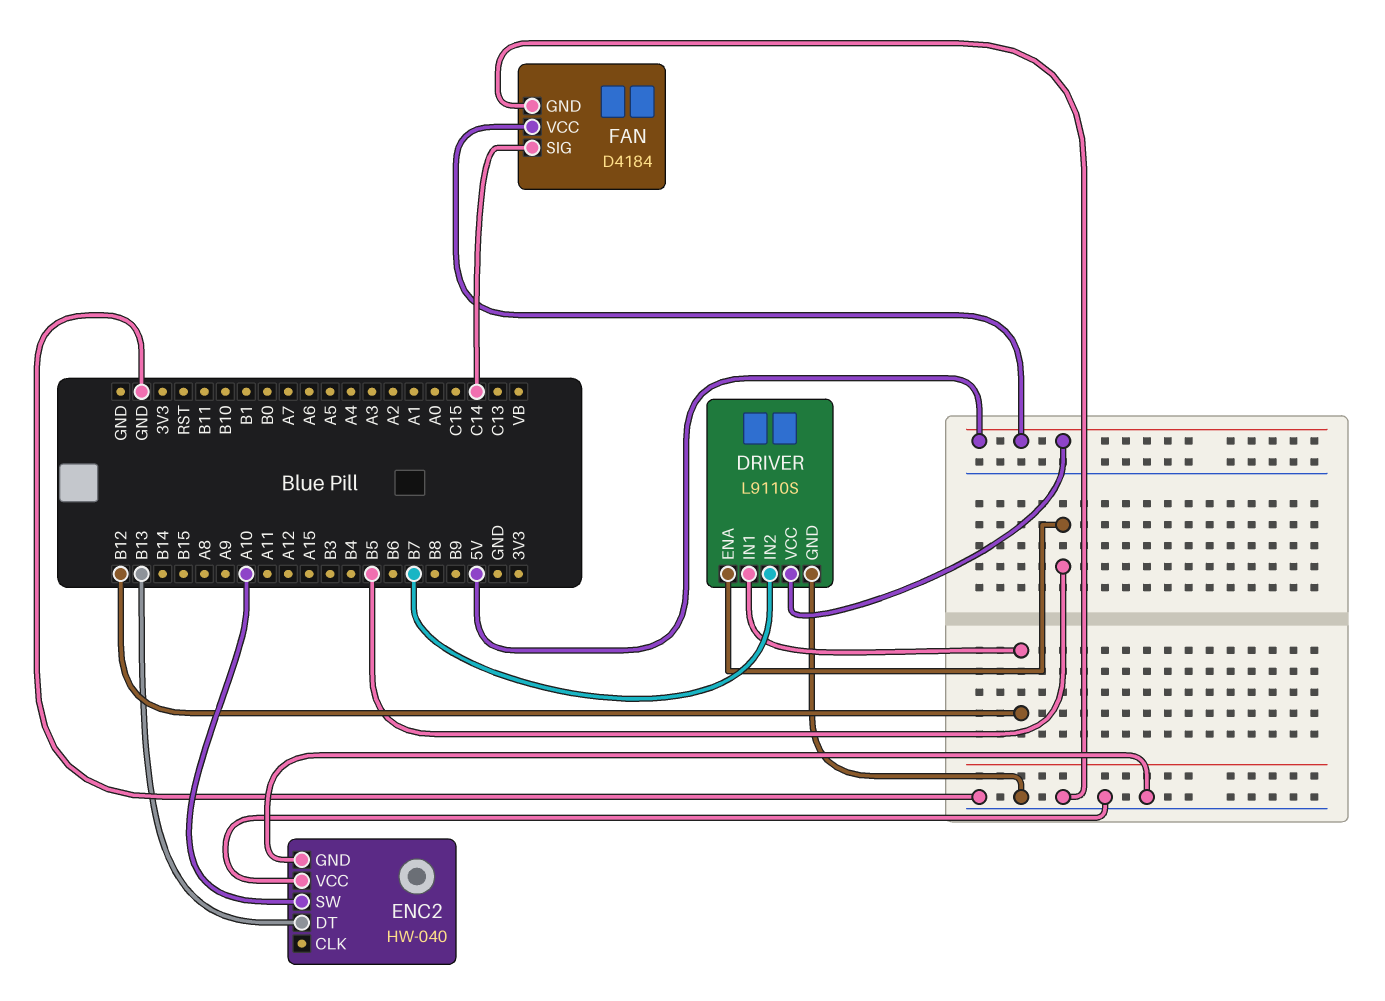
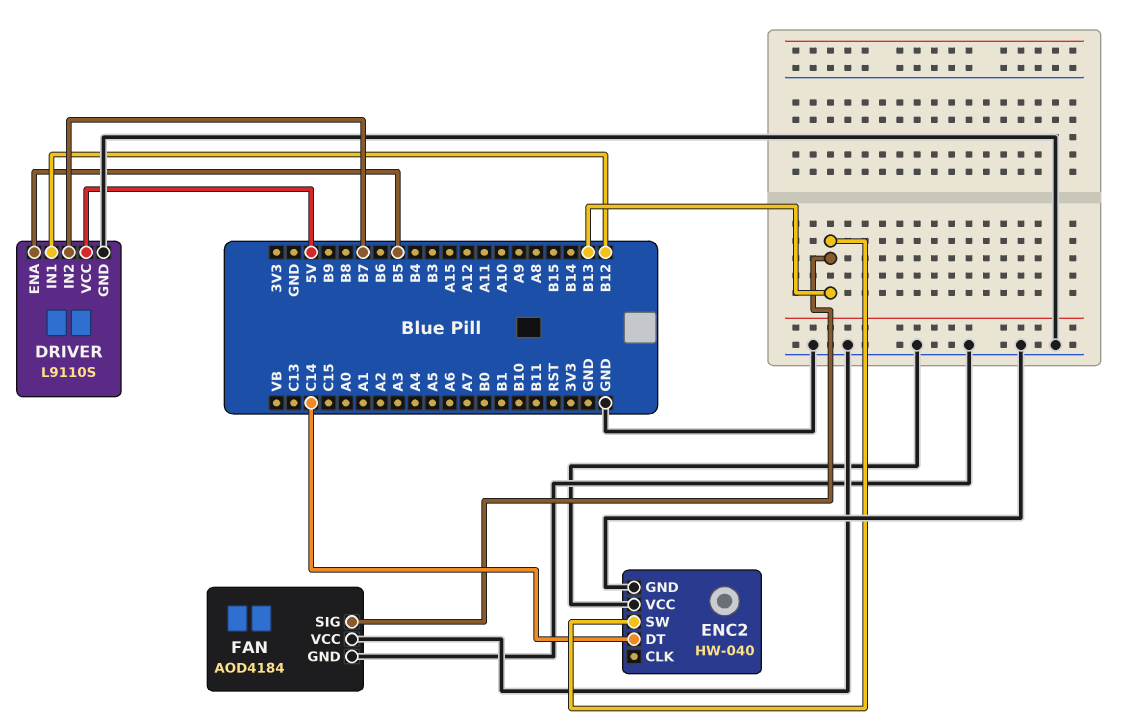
ENC2 pin DT: B13 -> C14
ENC2 pin SW: A10 -> B13
FAN: D4184 -> AOD4184
FAN pin SIG: C14 -> B13
FAN pin VCC: 5V -> GND

